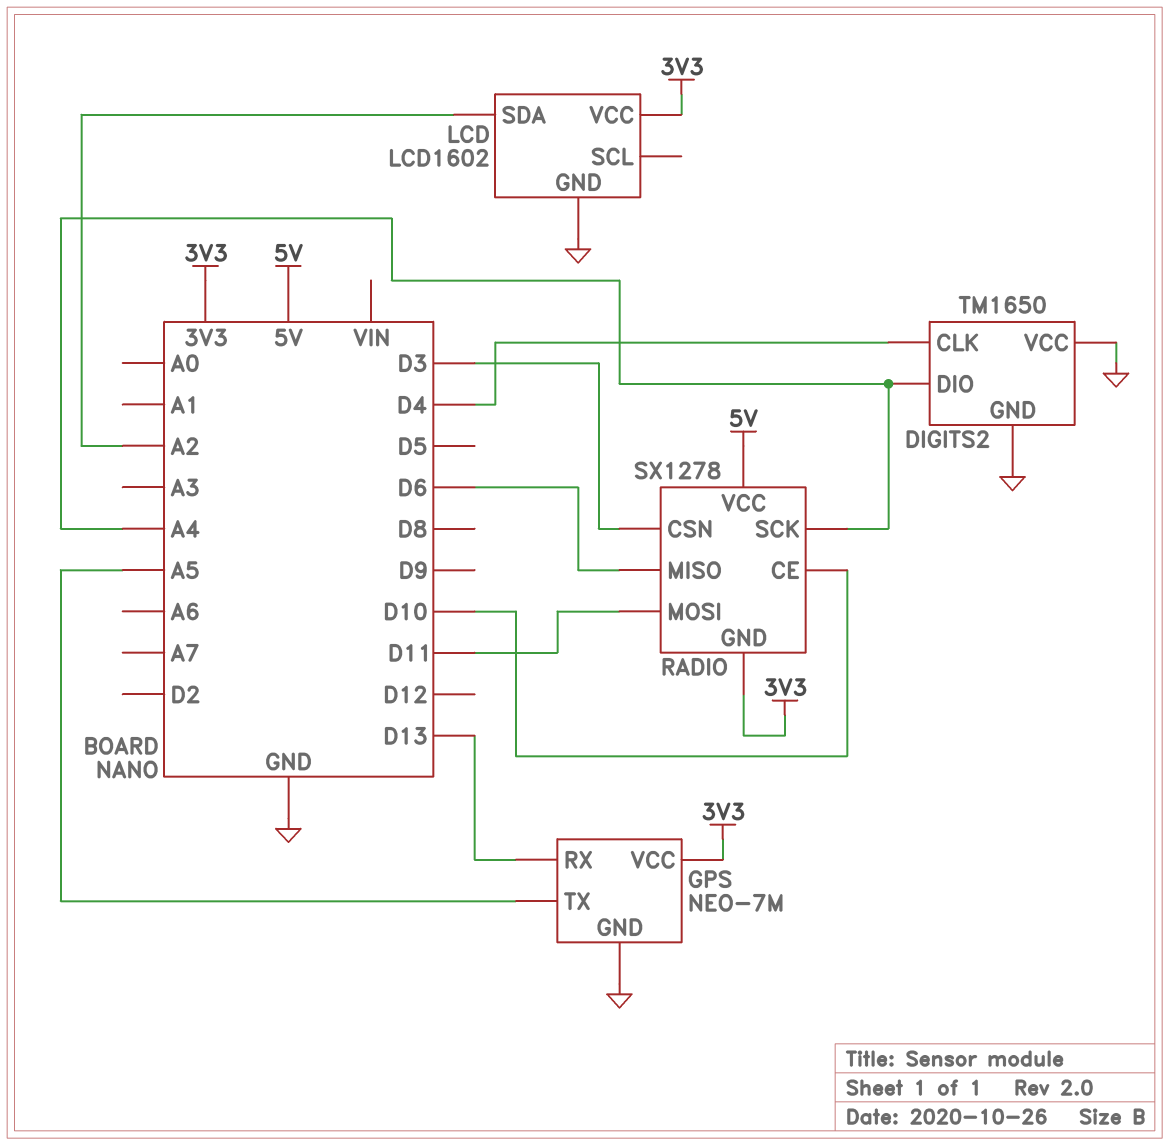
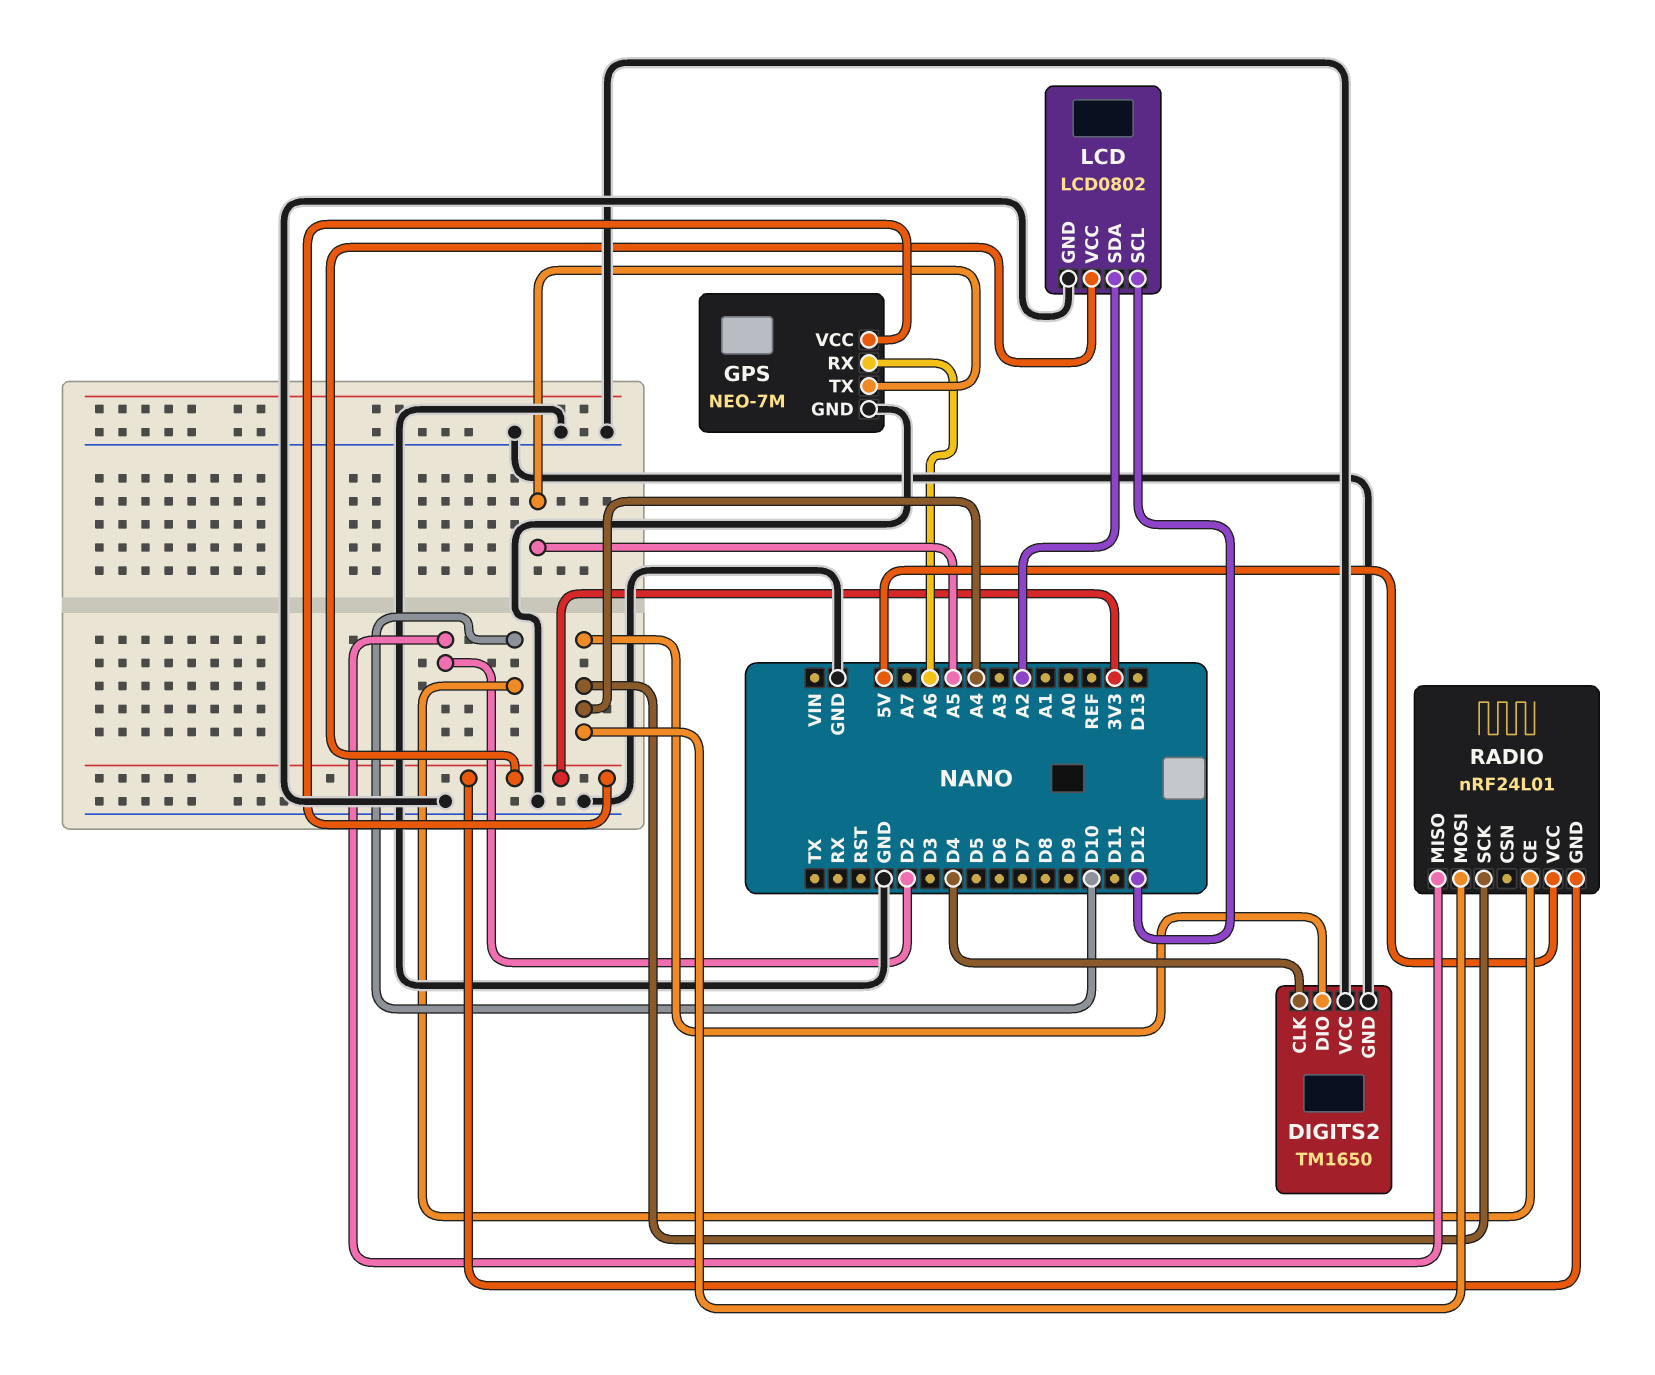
GPS pin RX: D13 -> A6
LCD: LCD1602 -> LCD0802
LCD pin SCL: none -> D12
RADIO: SX1278 -> nRF24L01
RADIO pin CSN: D3 -> none
RADIO pin MISO: D6 -> D2
RADIO pin MOSI: D11 -> A4

